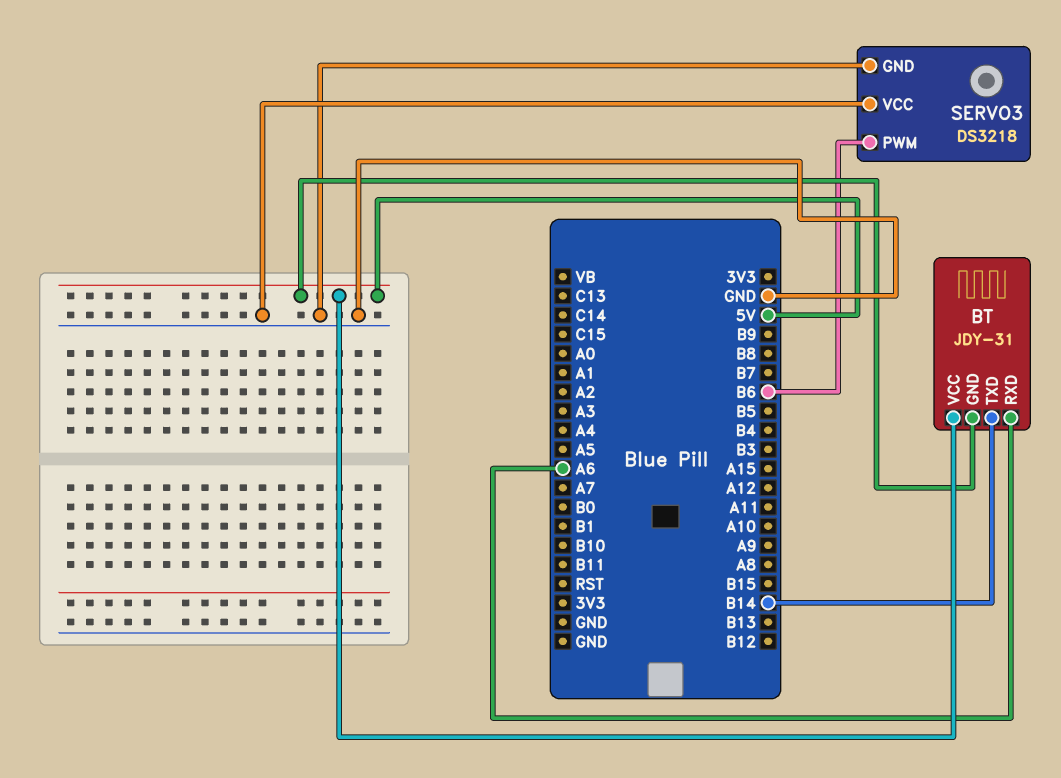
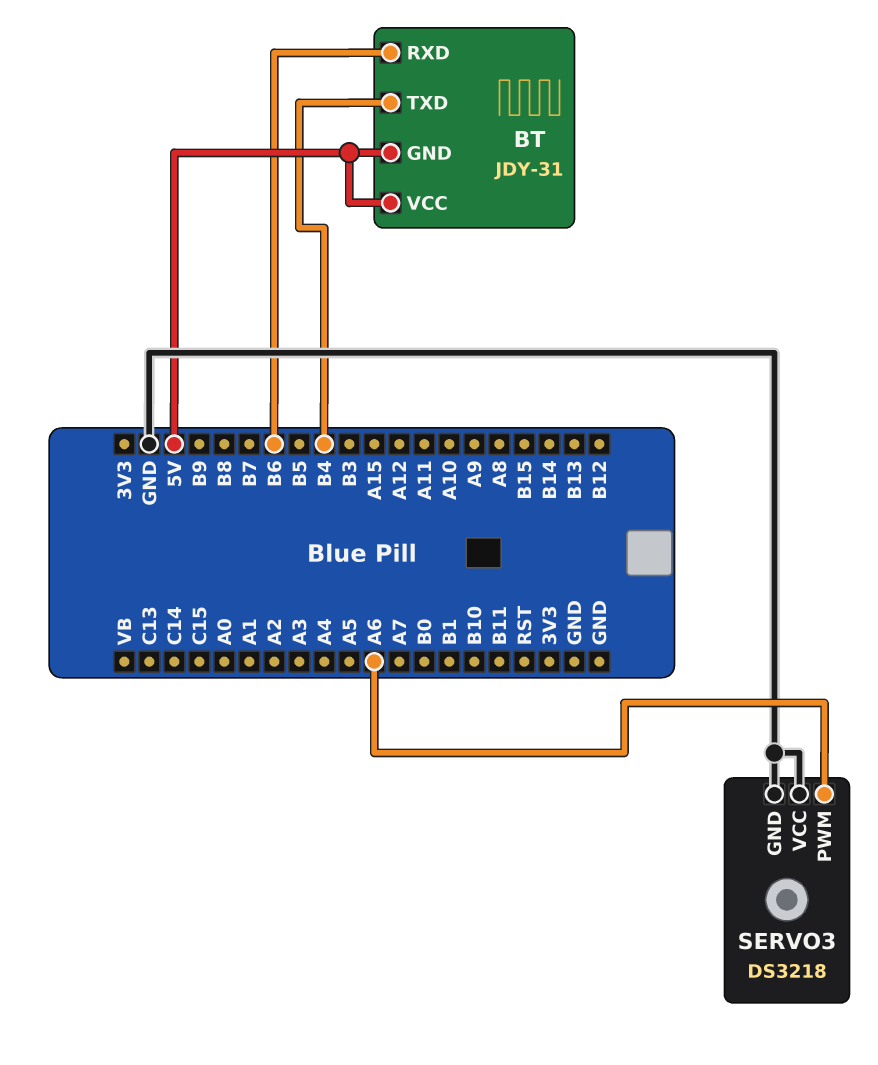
BT pin RXD: A6 -> B6
BT pin TXD: B14 -> B4
SERVO3 pin PWM: B6 -> A6

